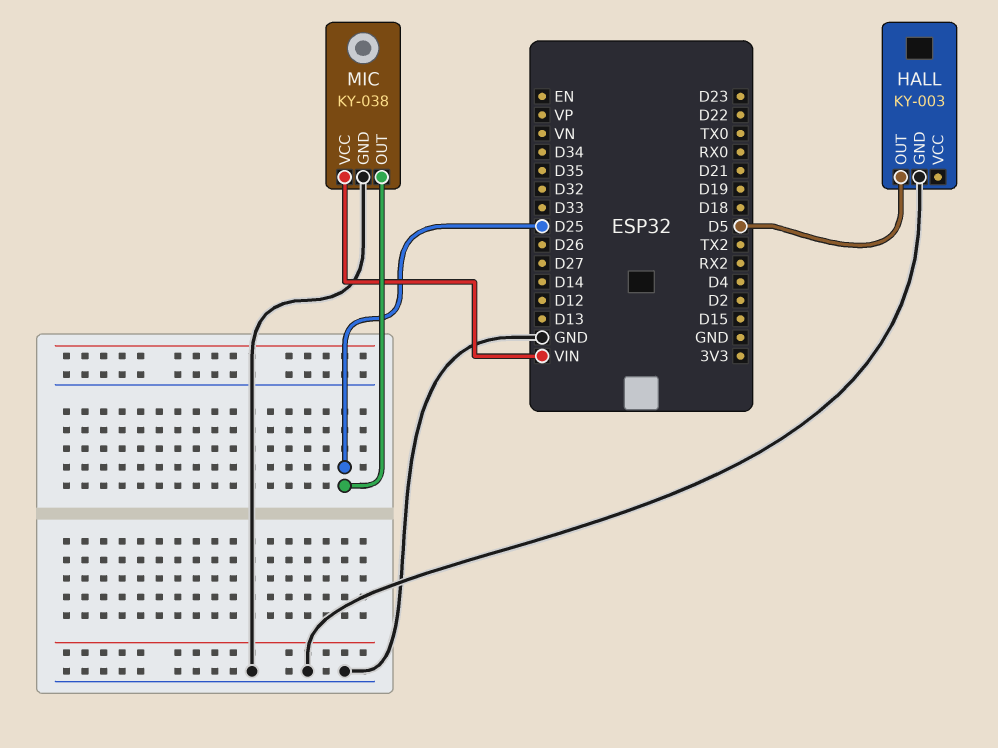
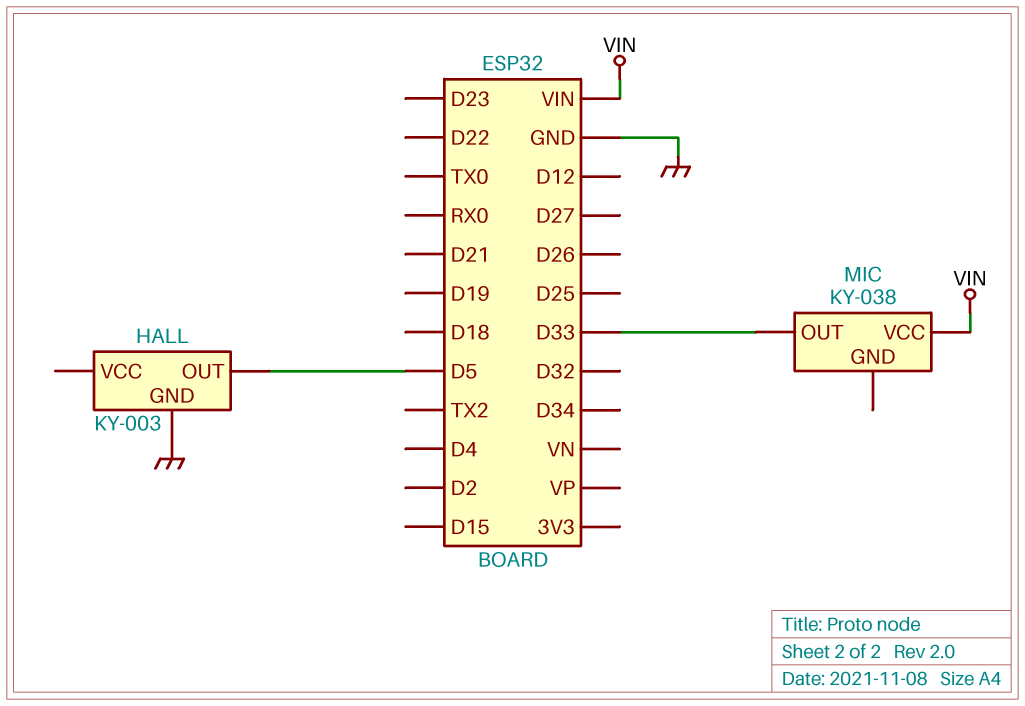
MIC pin GND: GND -> none
MIC pin OUT: D25 -> D33

